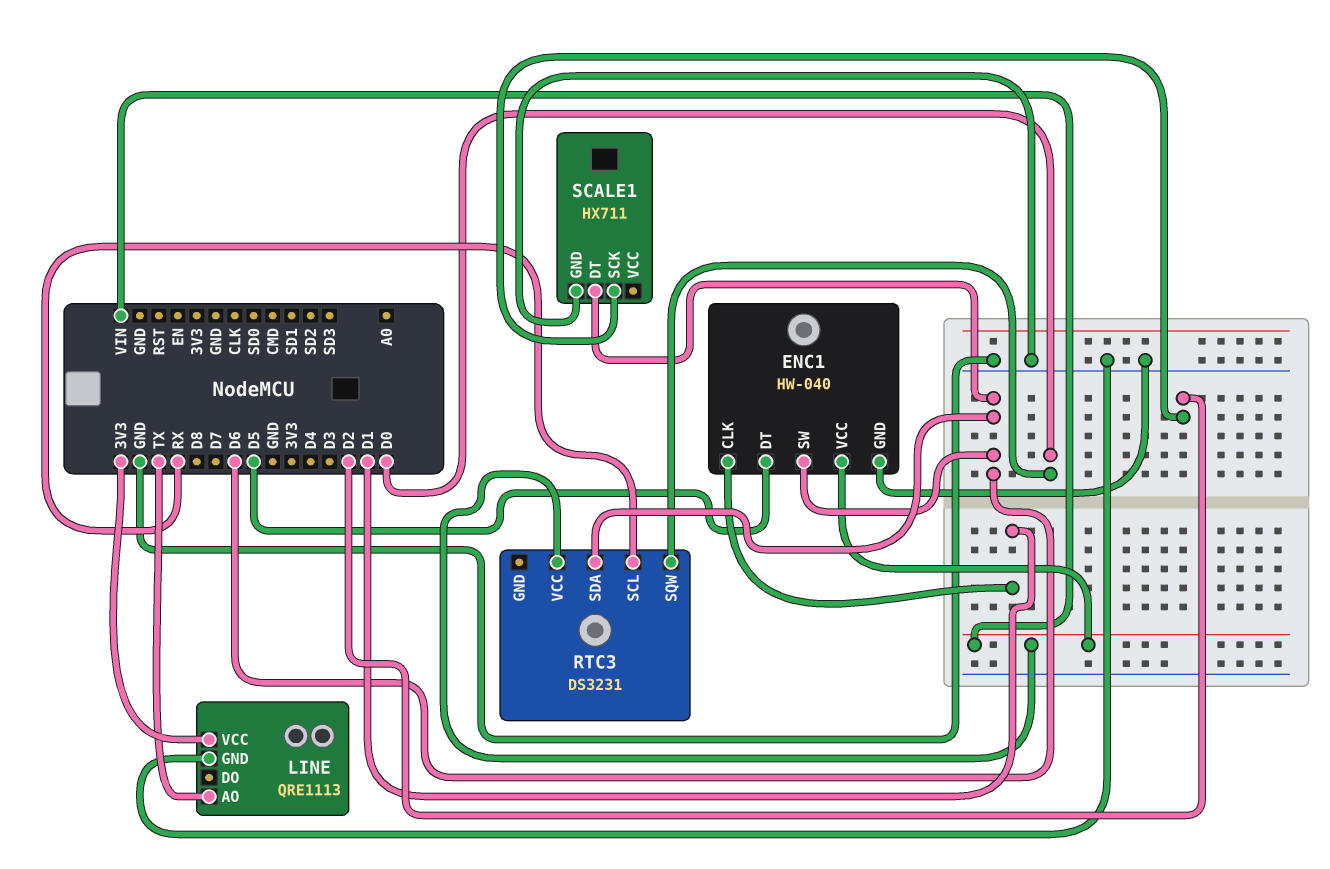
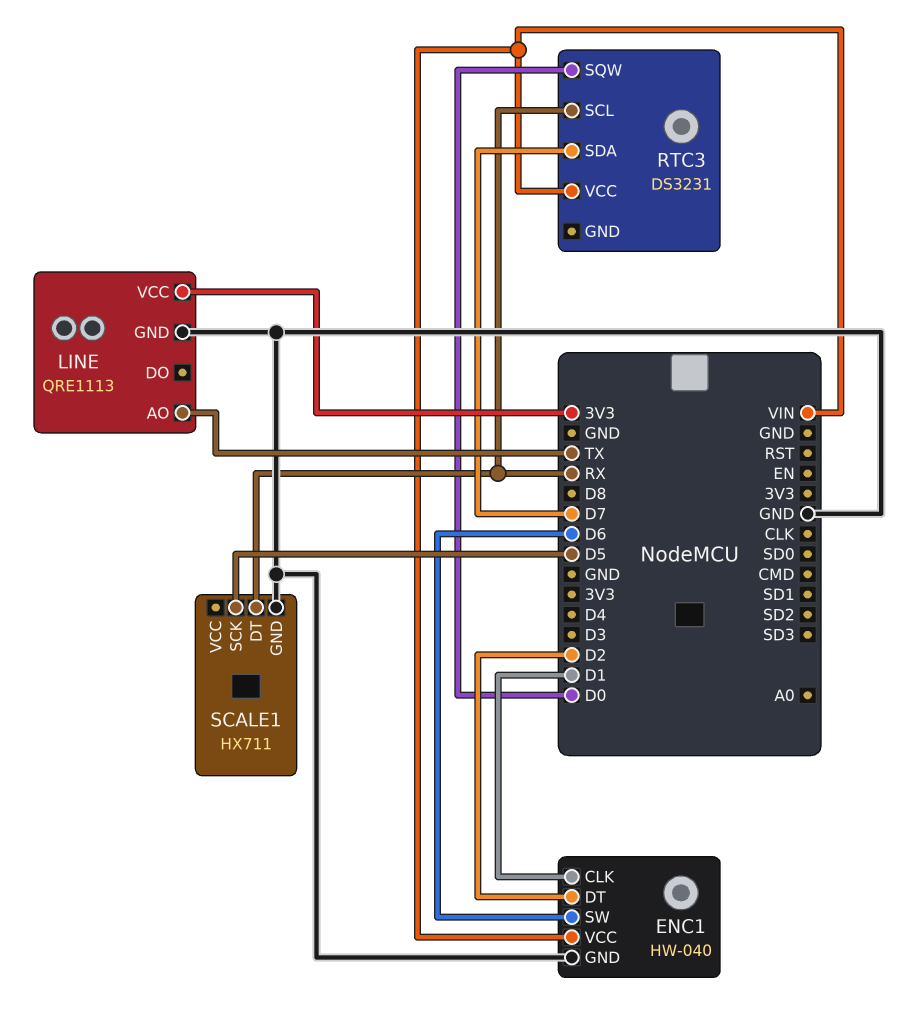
ENC1 pin DT: D5 -> D2
RTC3 pin SDA: D6 -> D7
SCALE1 pin DT: D6 -> RX
SCALE1 pin SCK: D2 -> D5

